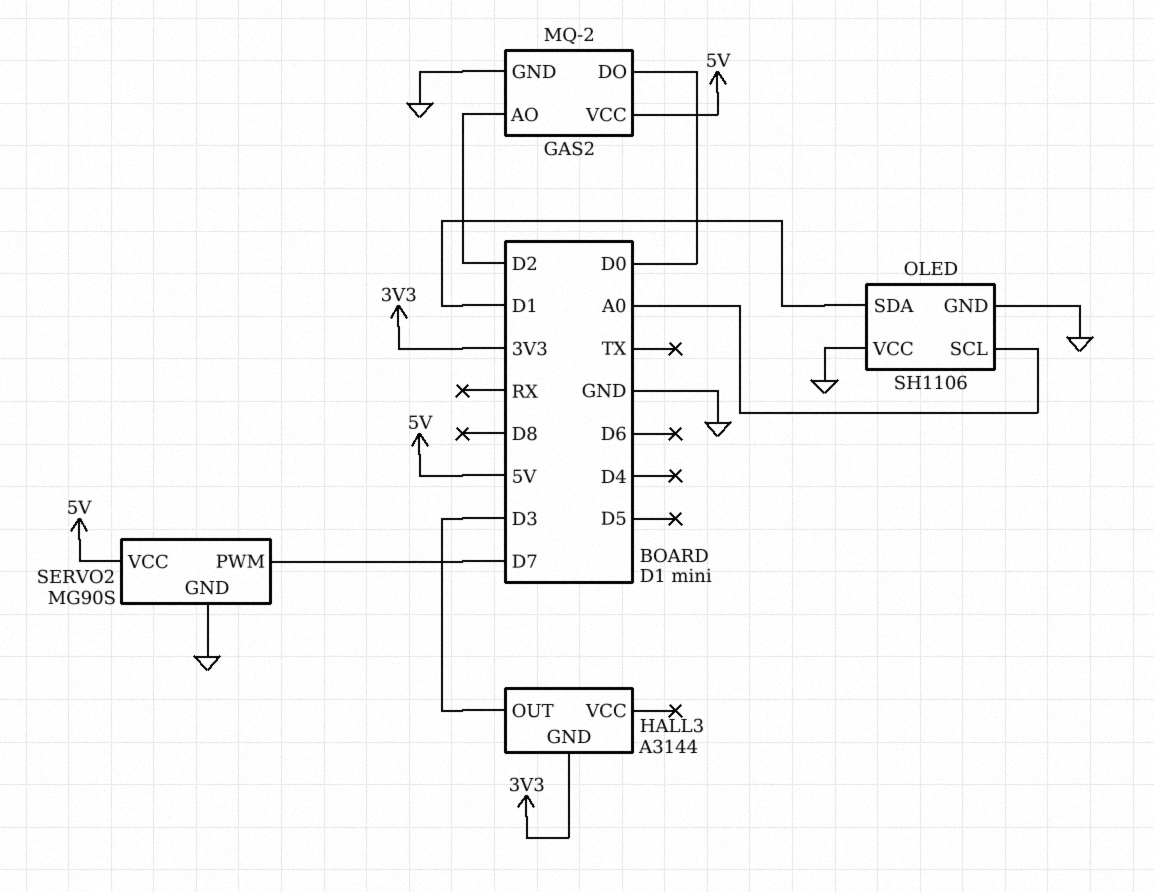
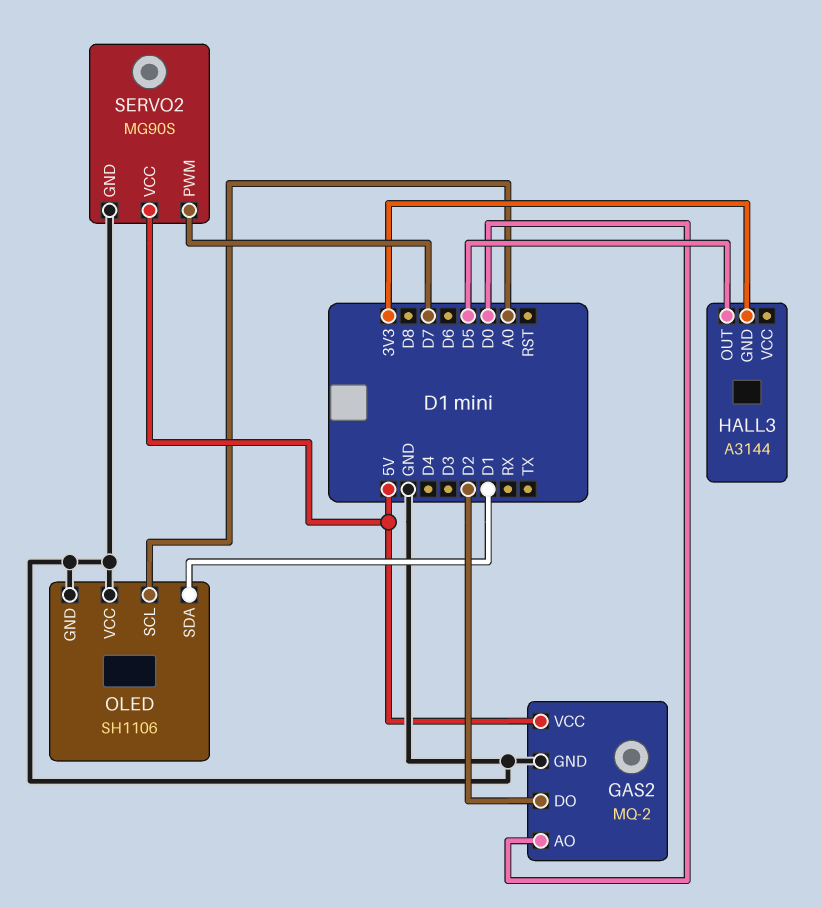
GAS2 pin AO: D2 -> D0
GAS2 pin DO: D0 -> D2
HALL3 pin OUT: D3 -> D5

